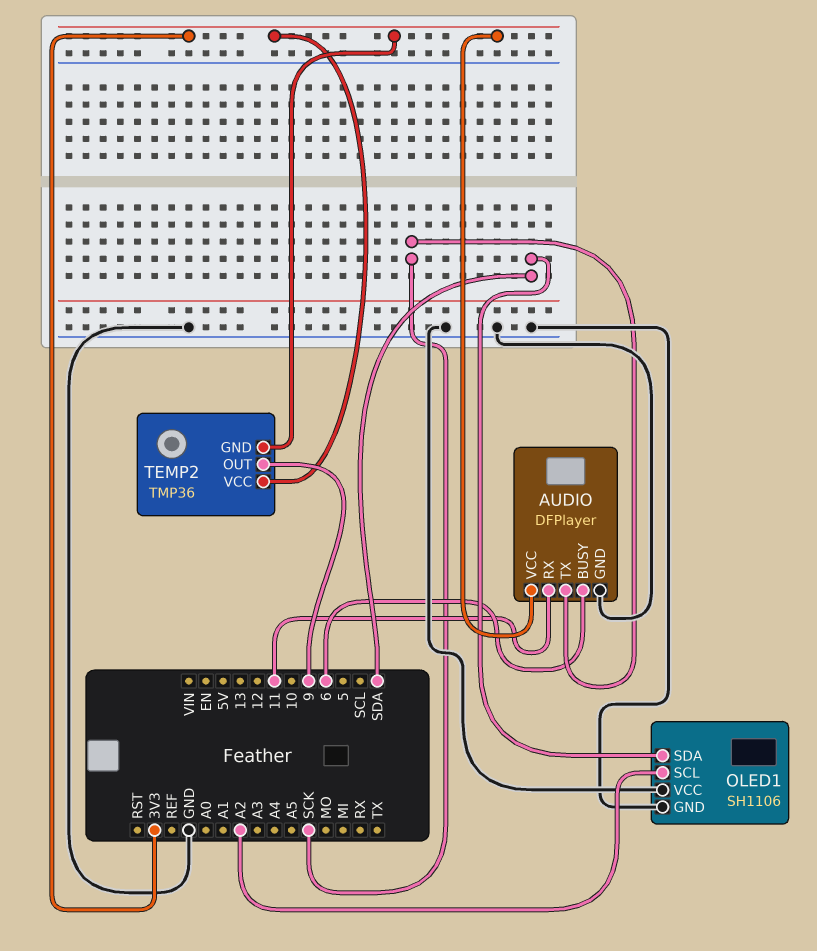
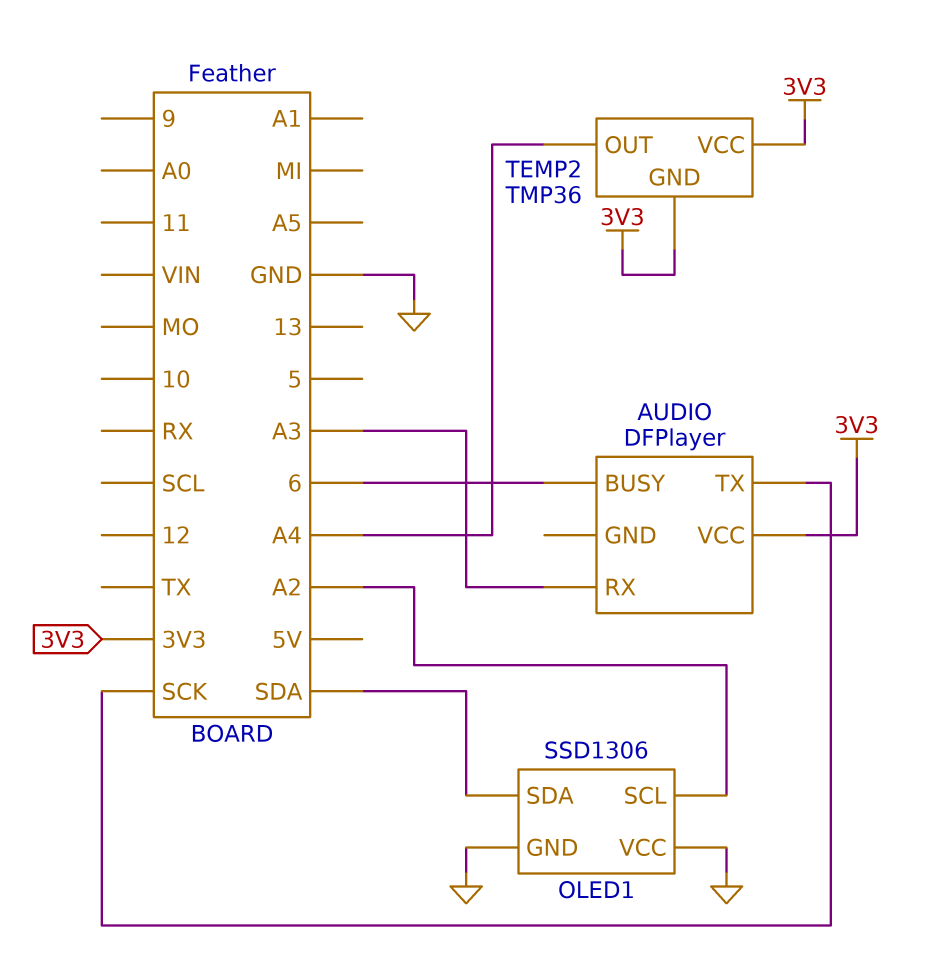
AUDIO pin GND: GND -> none
AUDIO pin RX: 11 -> A3
OLED1: SH1106 -> SSD1306
TEMP2 pin OUT: 9 -> A4

